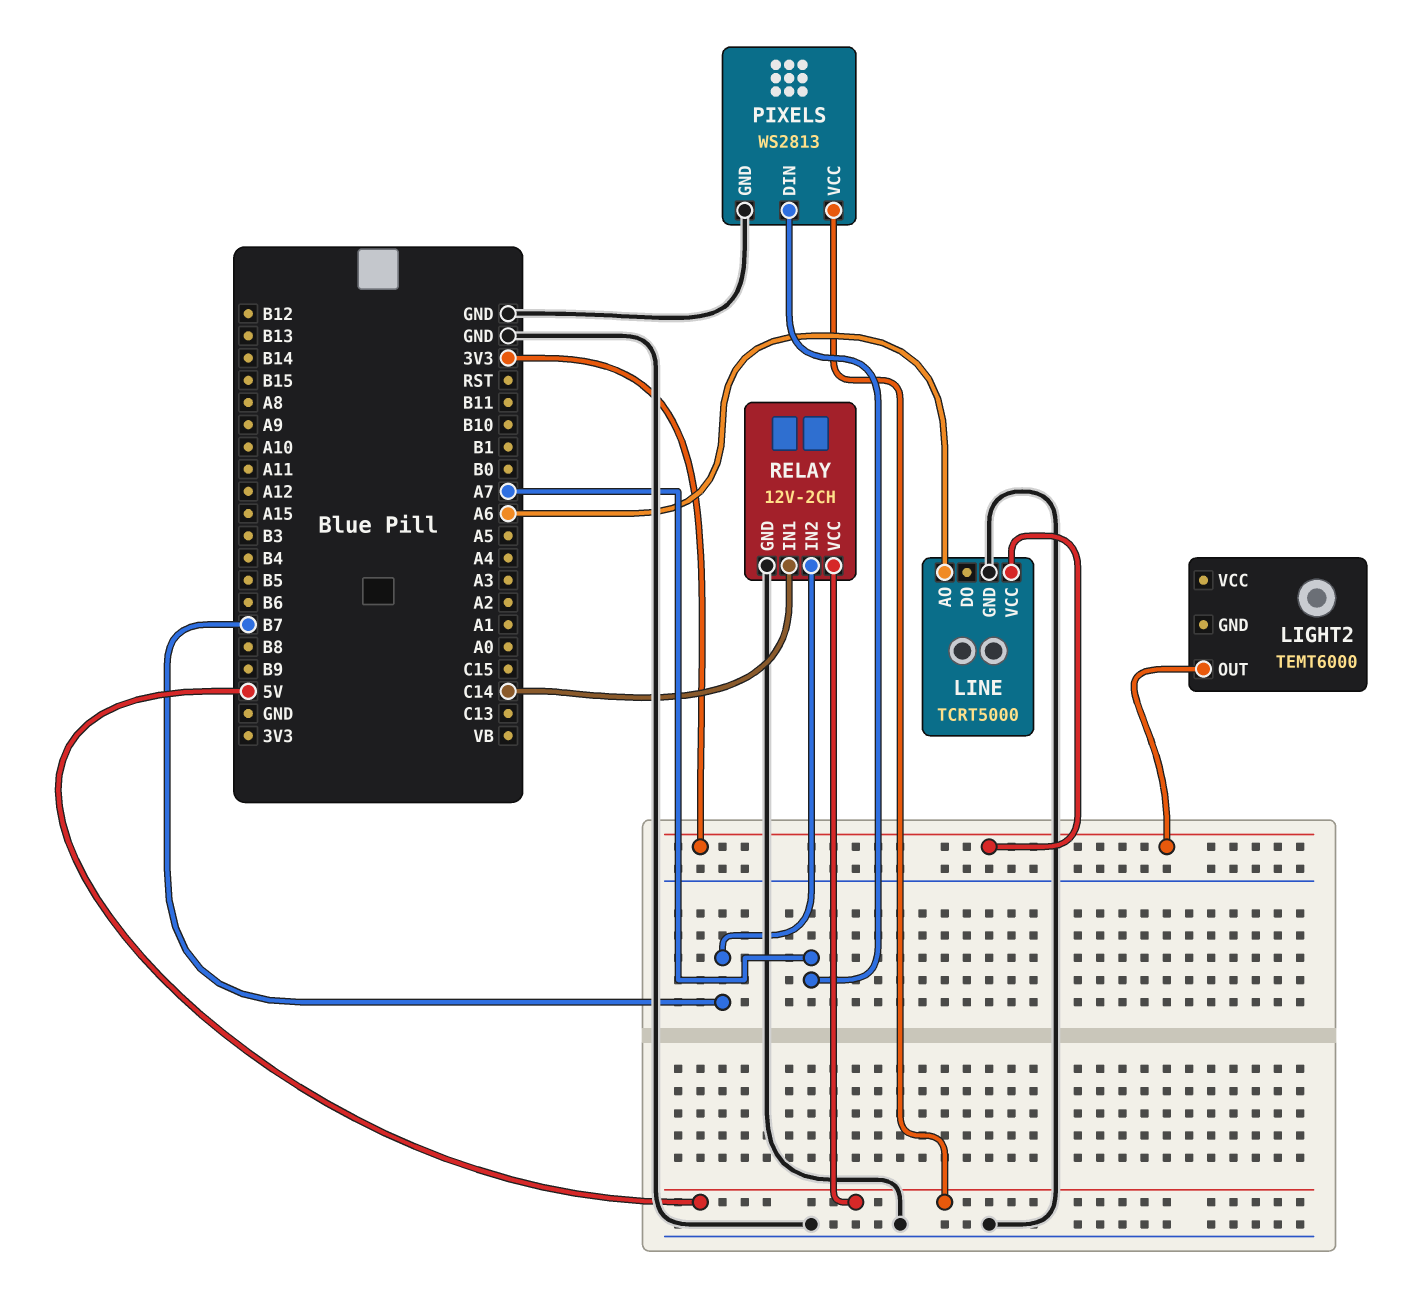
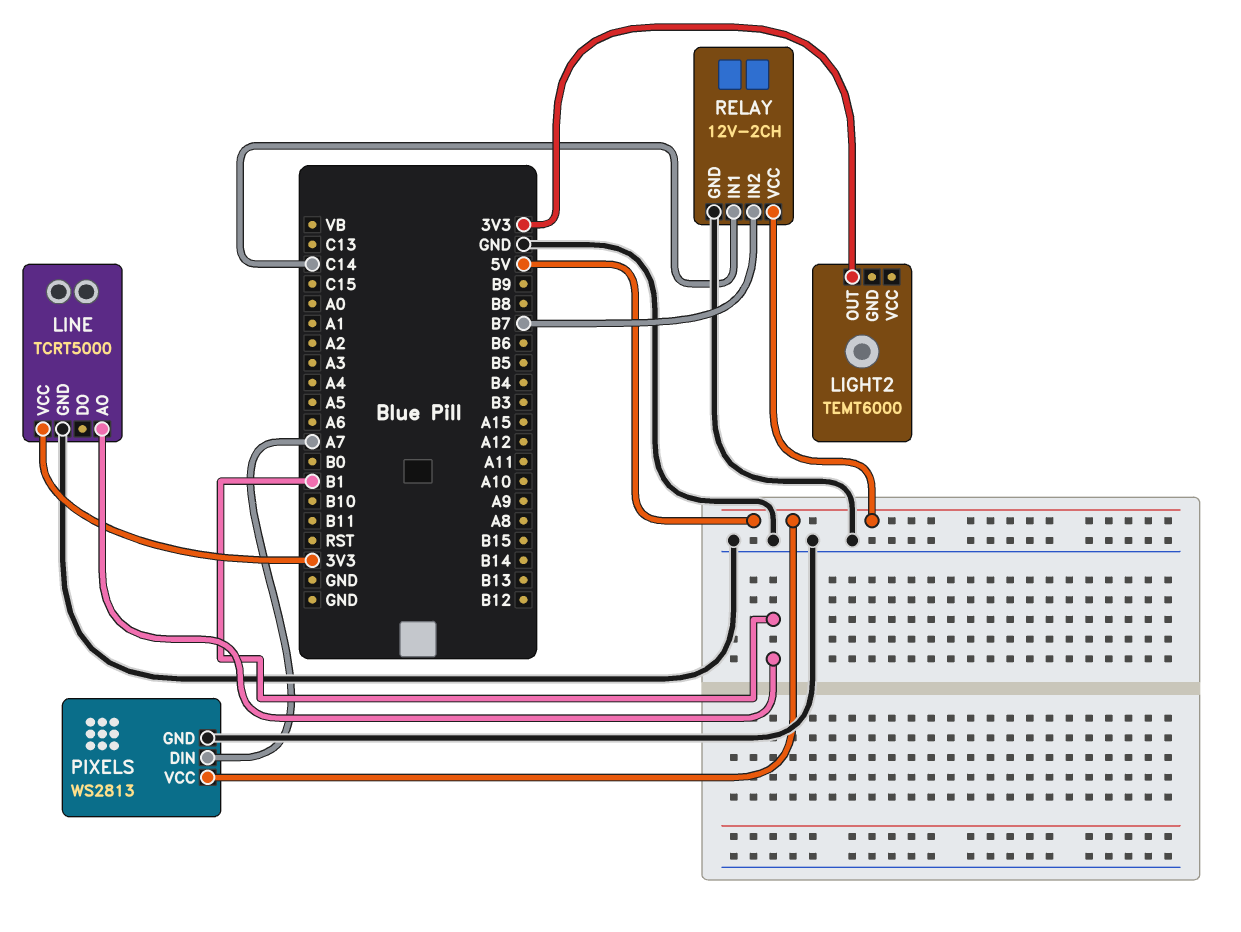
LINE pin AO: A6 -> B1

